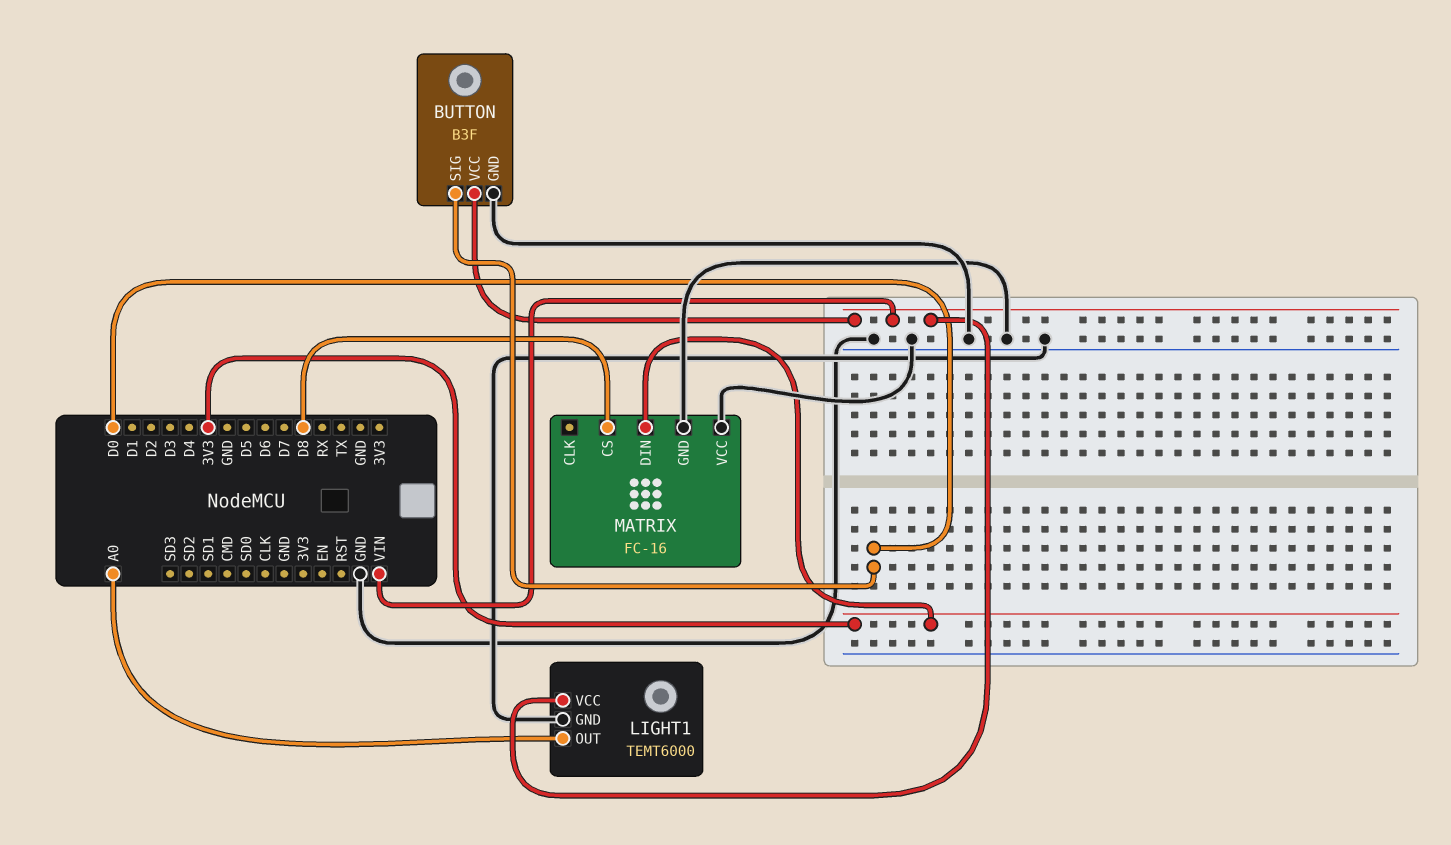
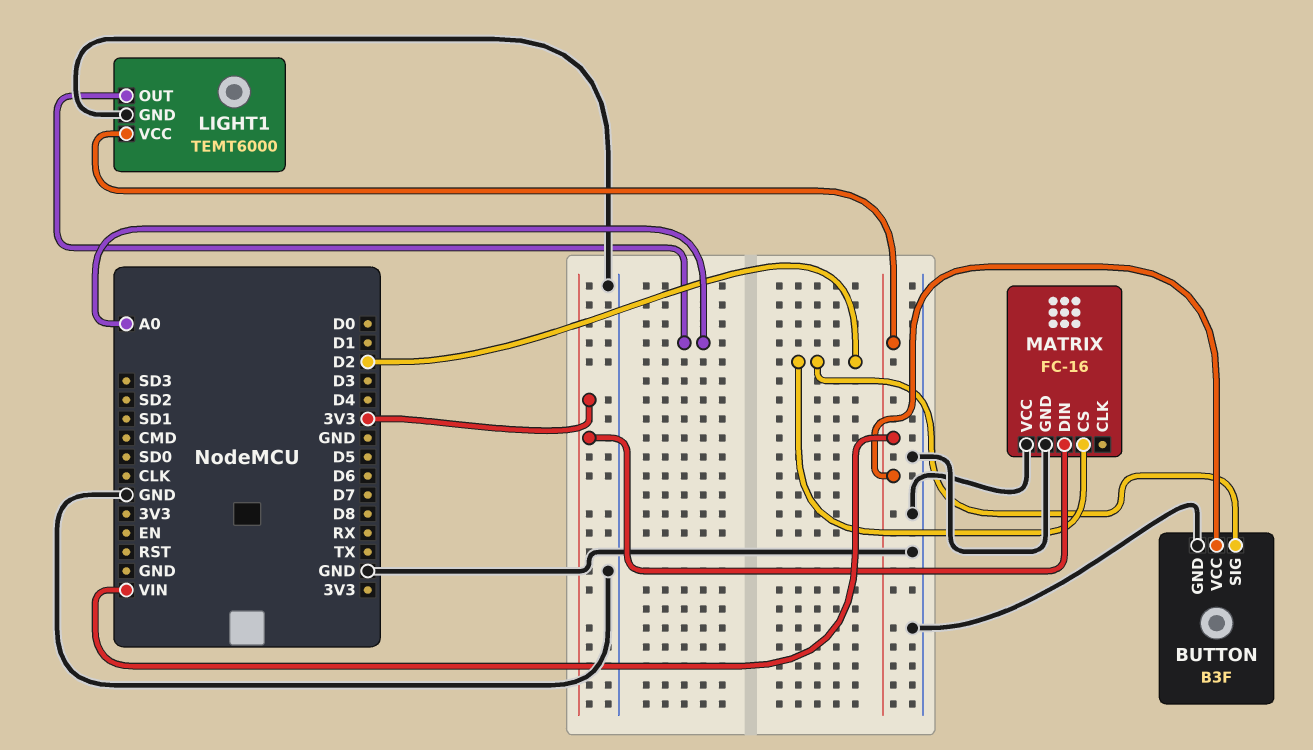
BUTTON pin SIG: D0 -> D2
MATRIX pin CS: D8 -> D2

